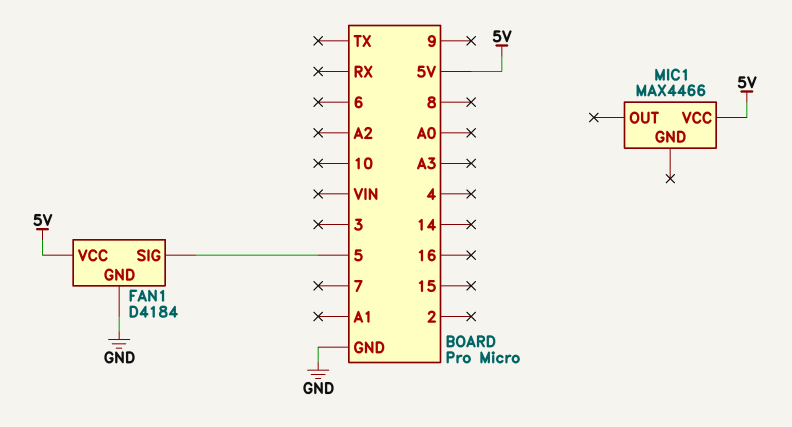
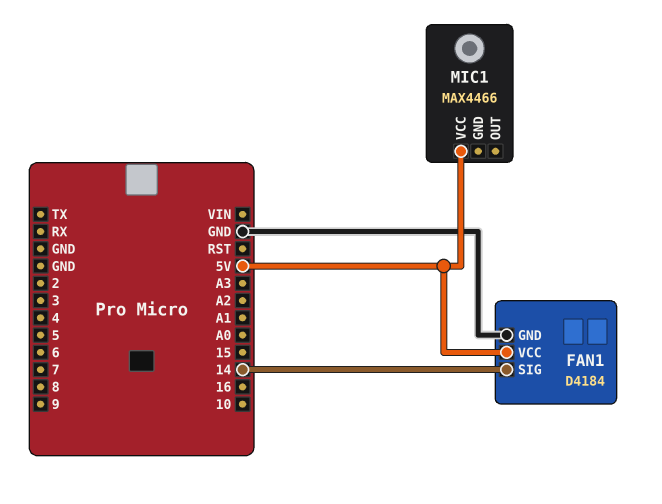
FAN1 pin SIG: 5 -> 14

